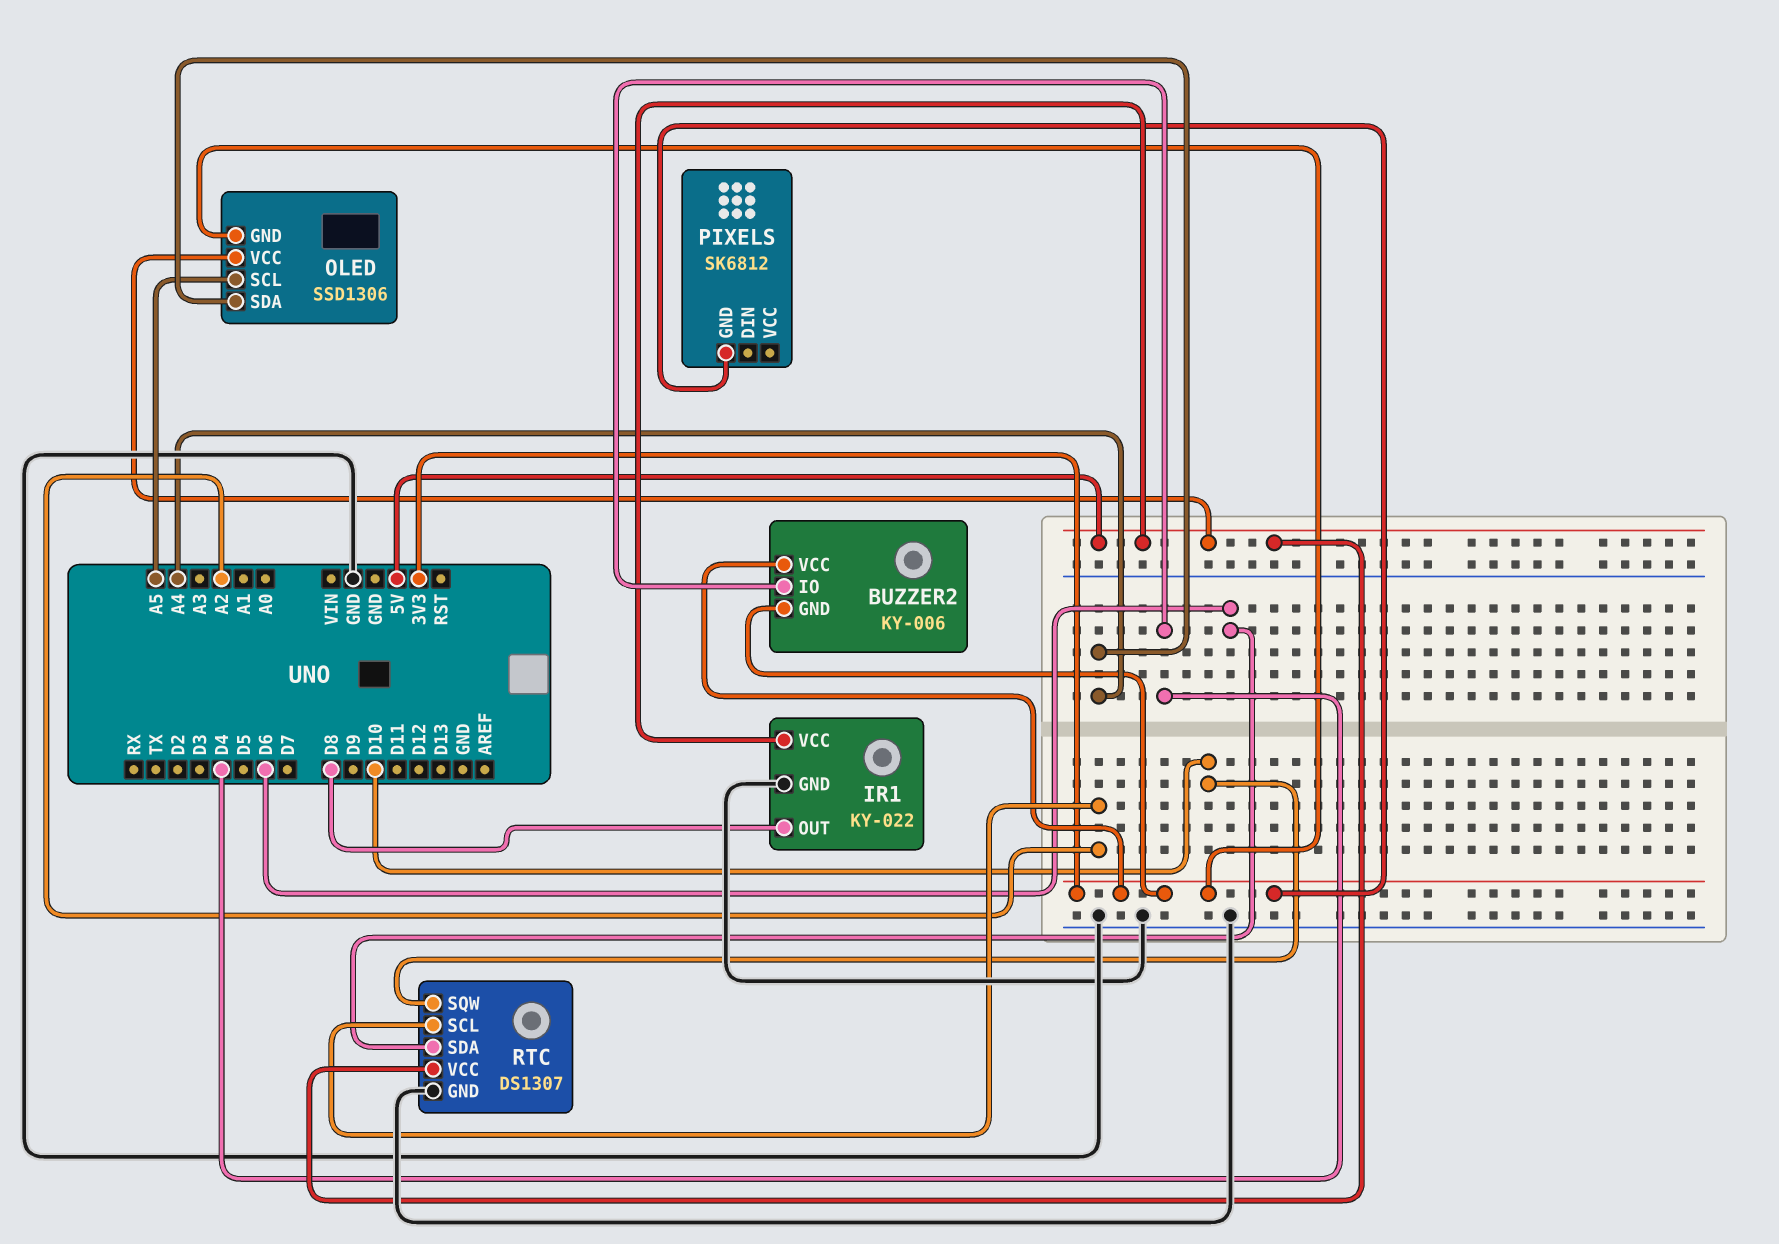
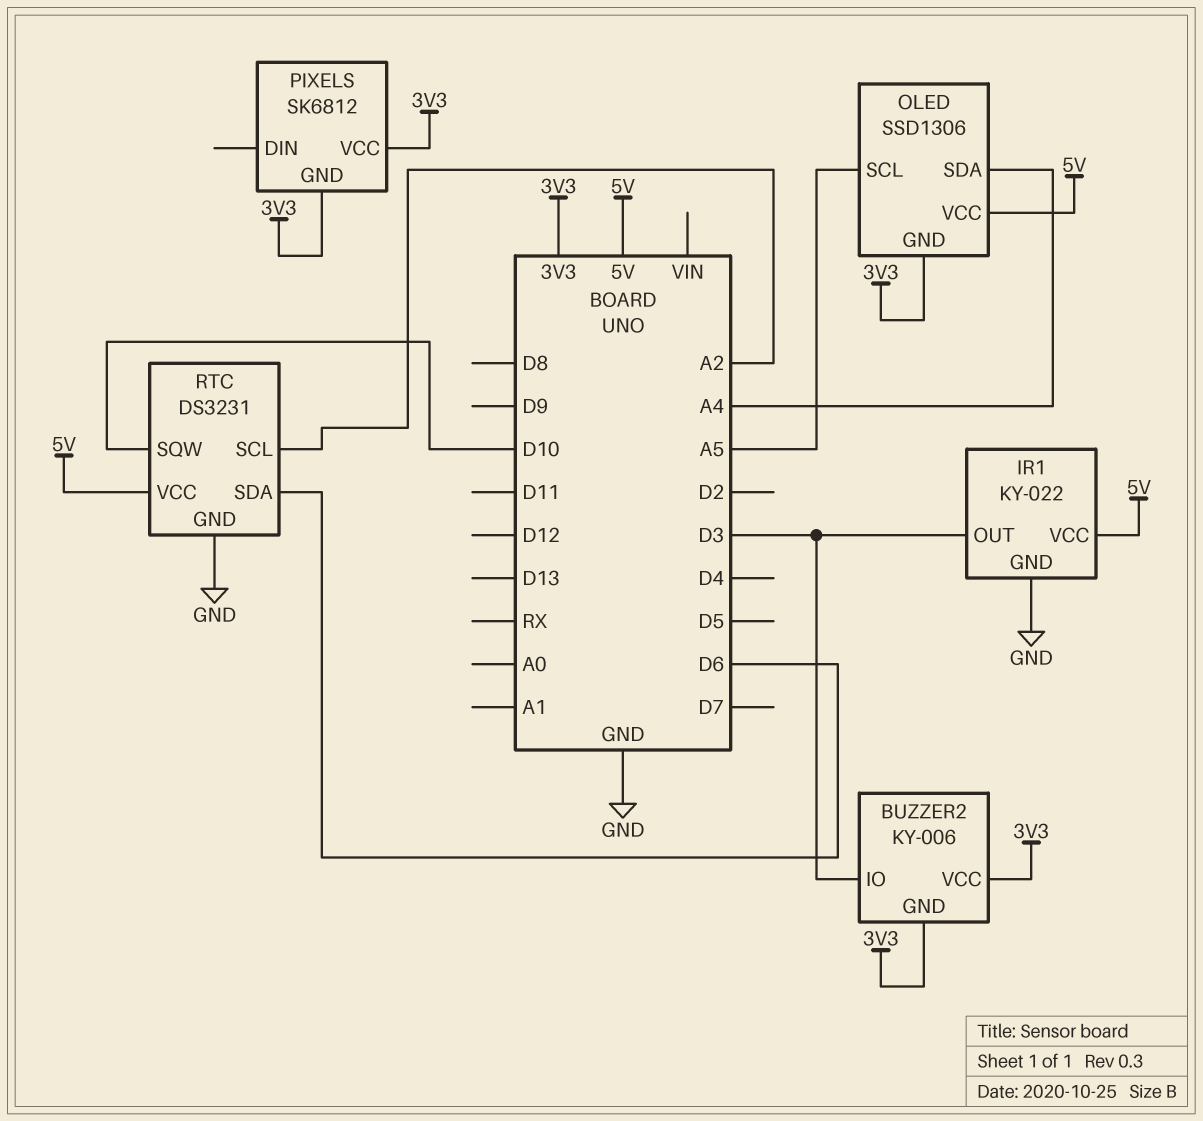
BUZZER2 pin IO: D4 -> D3
IR1 pin OUT: D8 -> D3
PIXELS pin VCC: none -> 3V3
RTC: DS1307 -> DS3231

